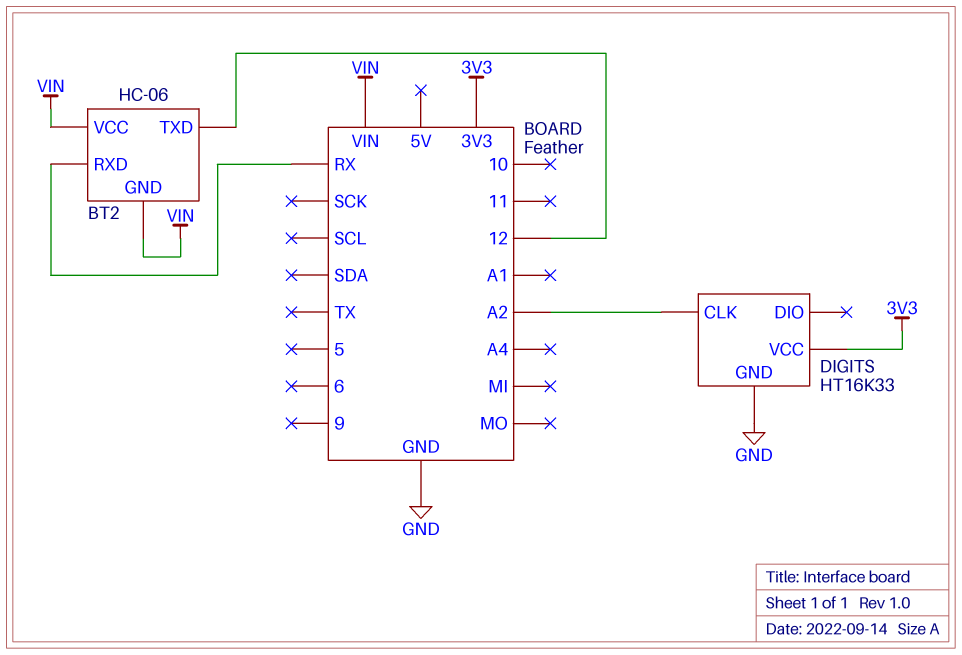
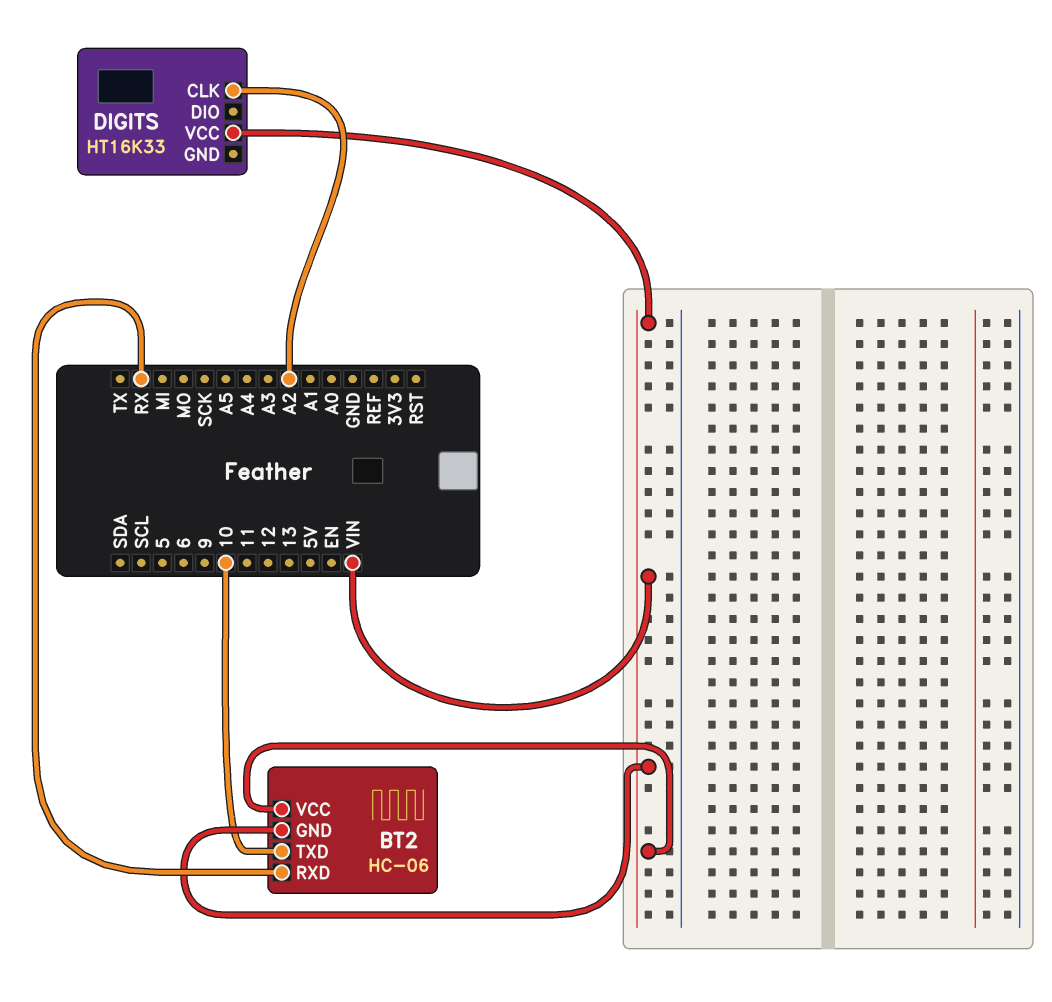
BT2 pin TXD: 12 -> 10
DIGITS pin GND: GND -> none
DIGITS pin VCC: 3V3 -> VIN

